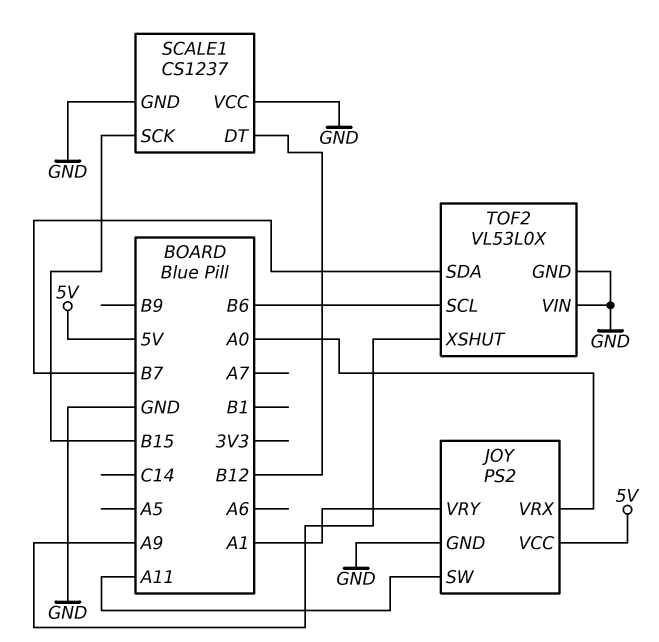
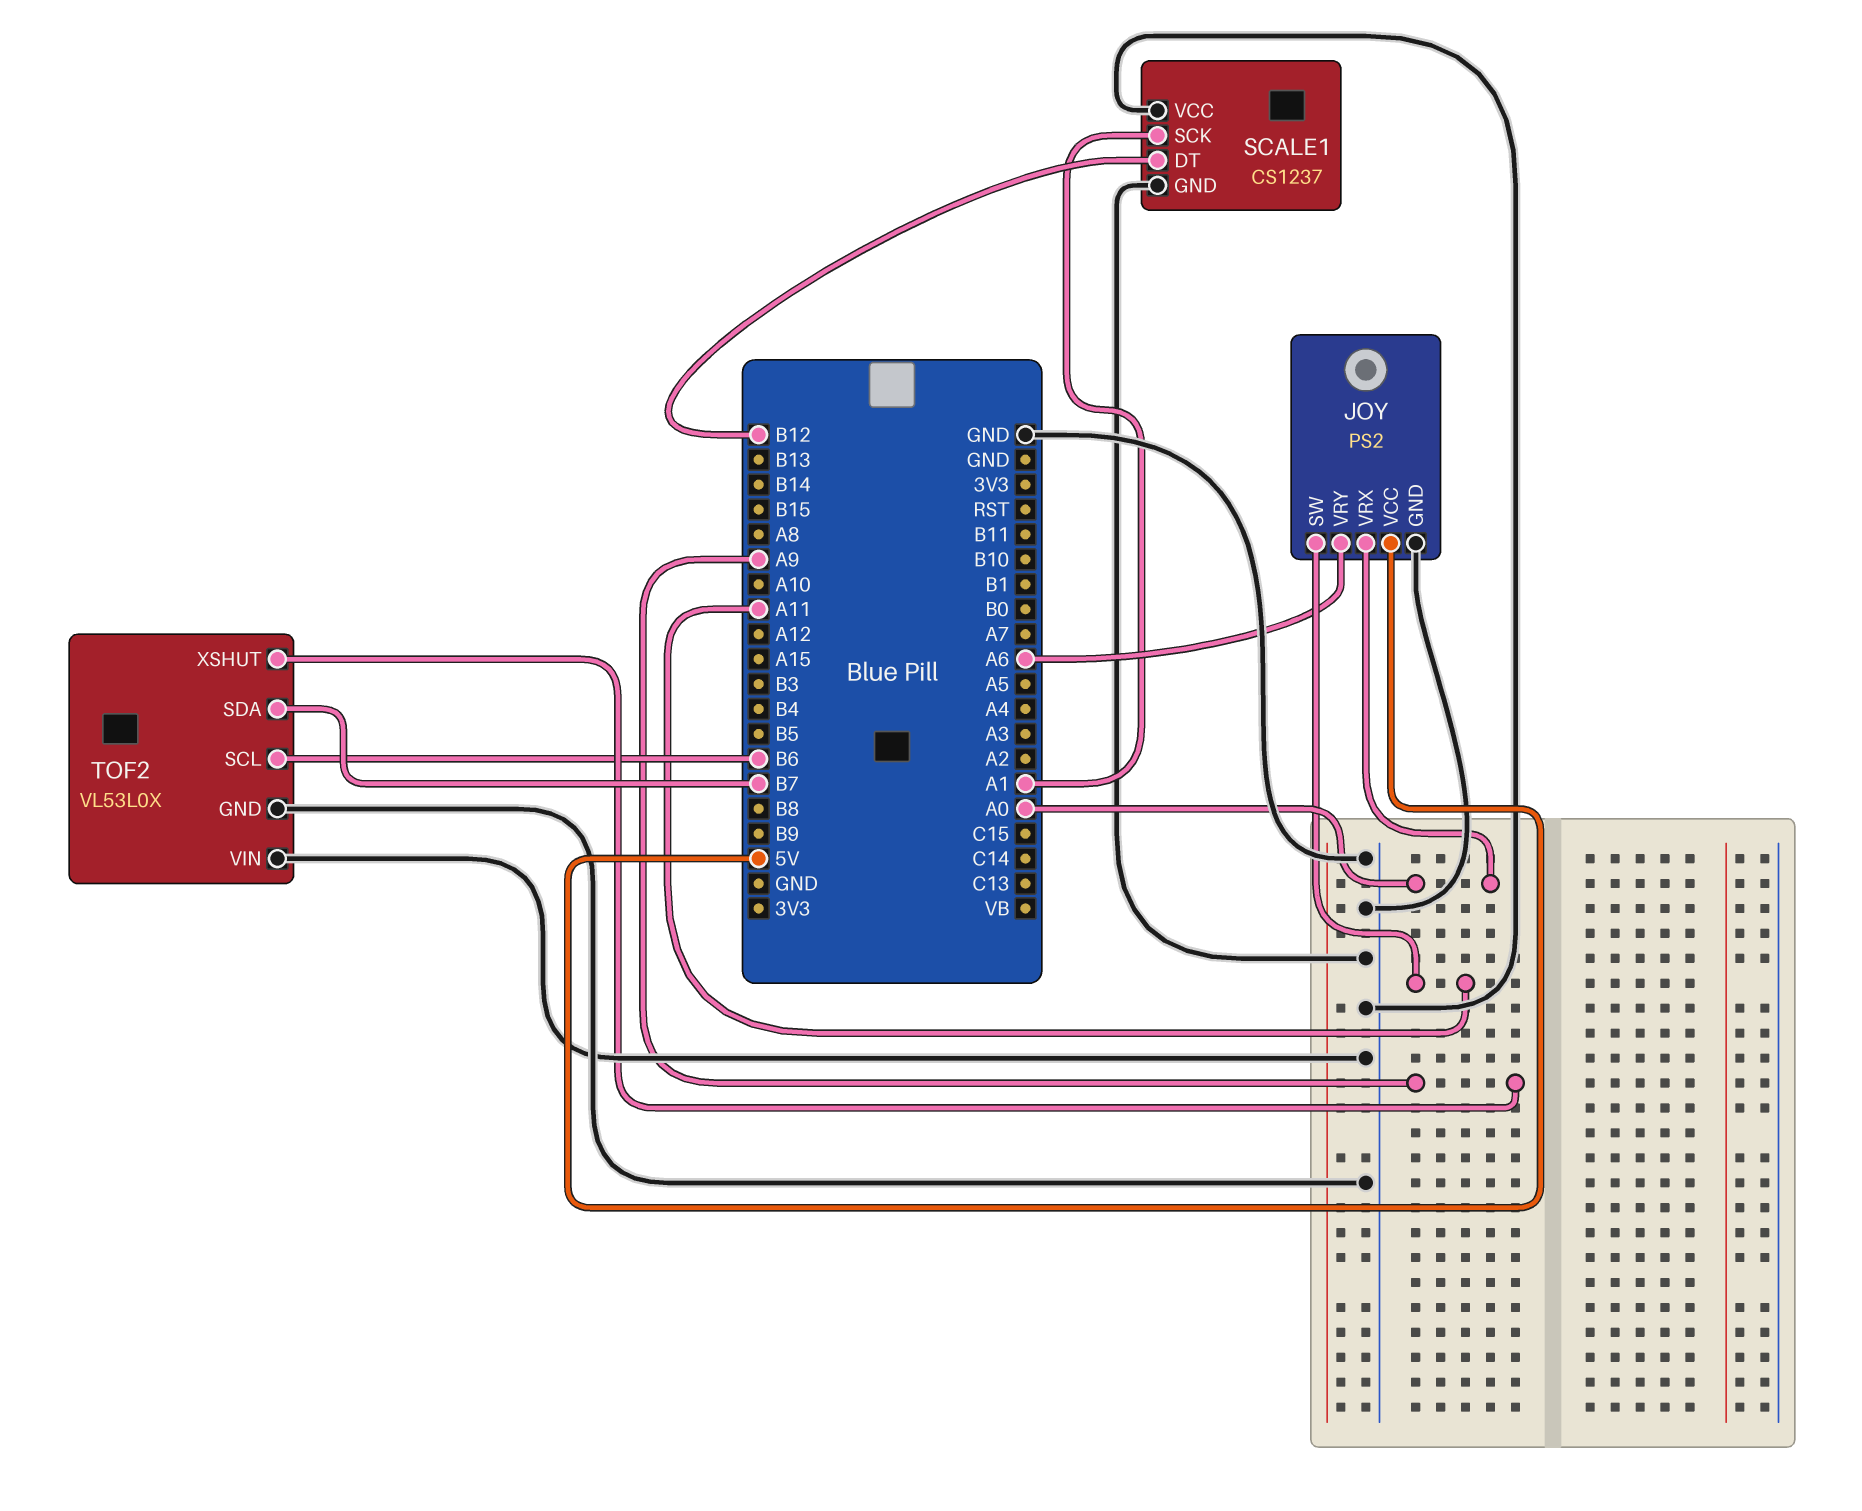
JOY pin VRY: A1 -> A6
SCALE1 pin SCK: B15 -> A1

